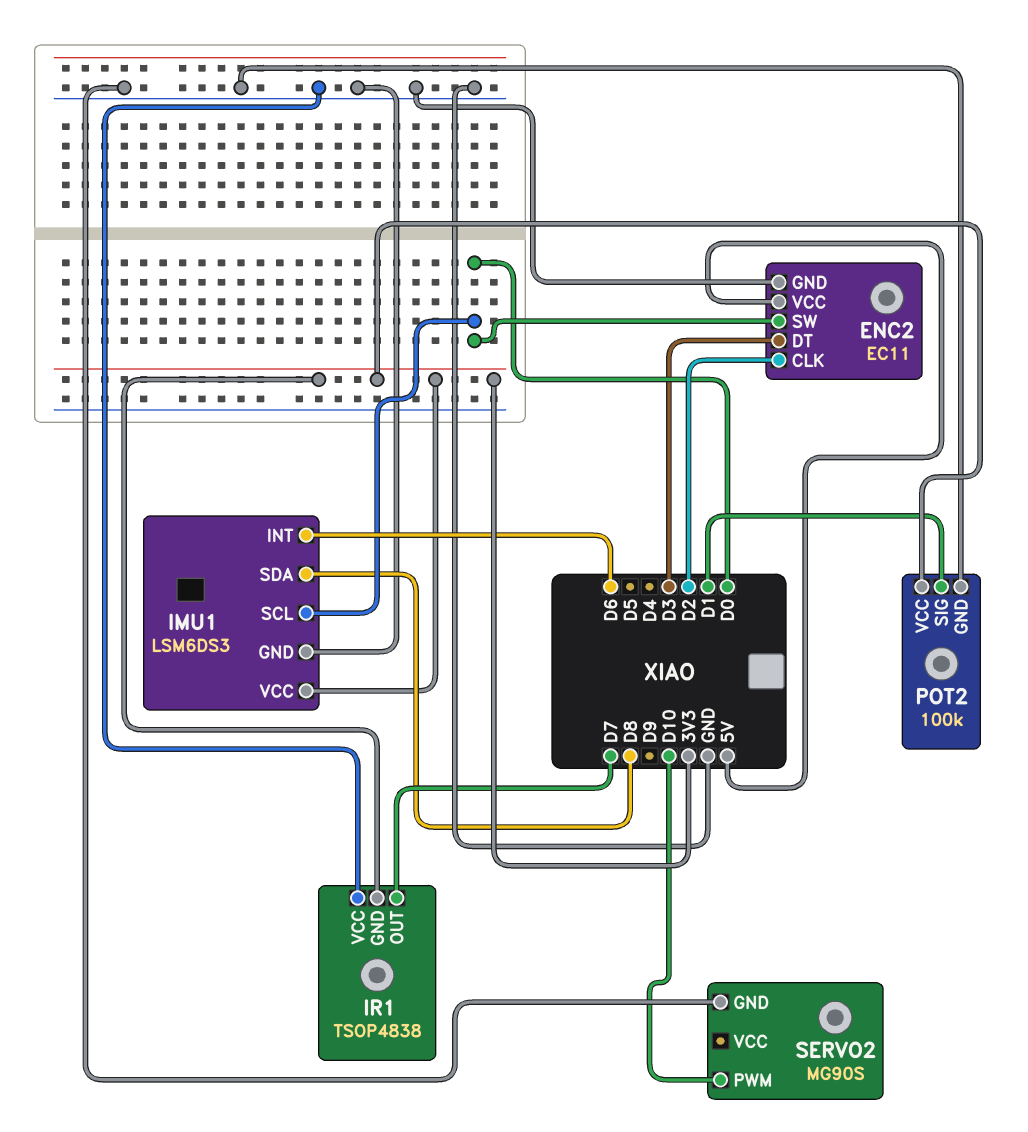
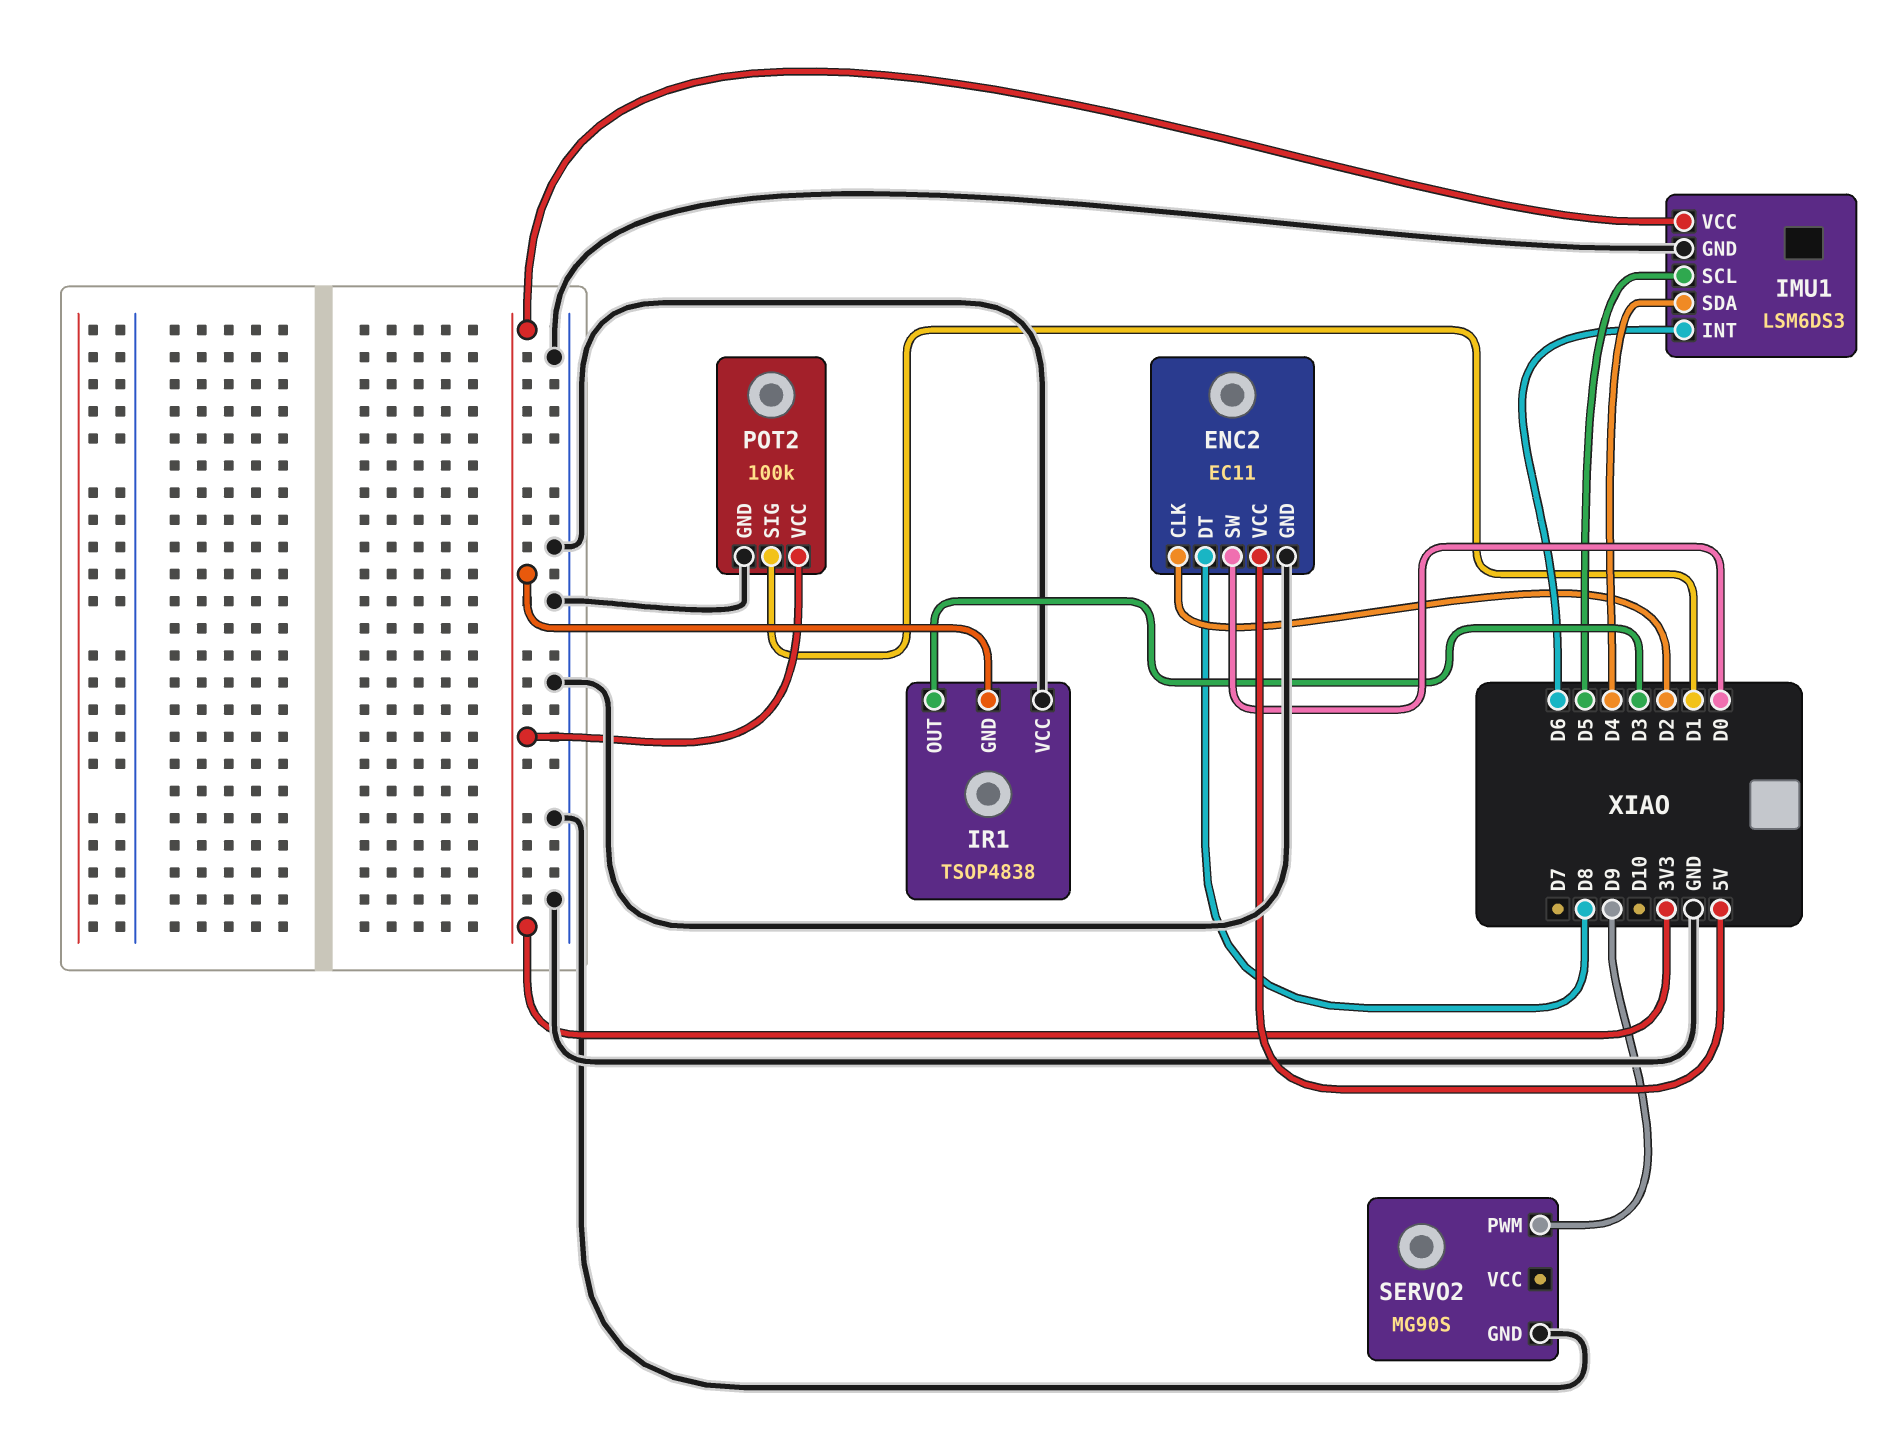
ENC2 pin DT: D3 -> D8
IMU1 pin SCL: D0 -> D5
IMU1 pin SDA: D8 -> D4
IR1 pin OUT: D7 -> D3
SERVO2 pin PWM: D10 -> D9

